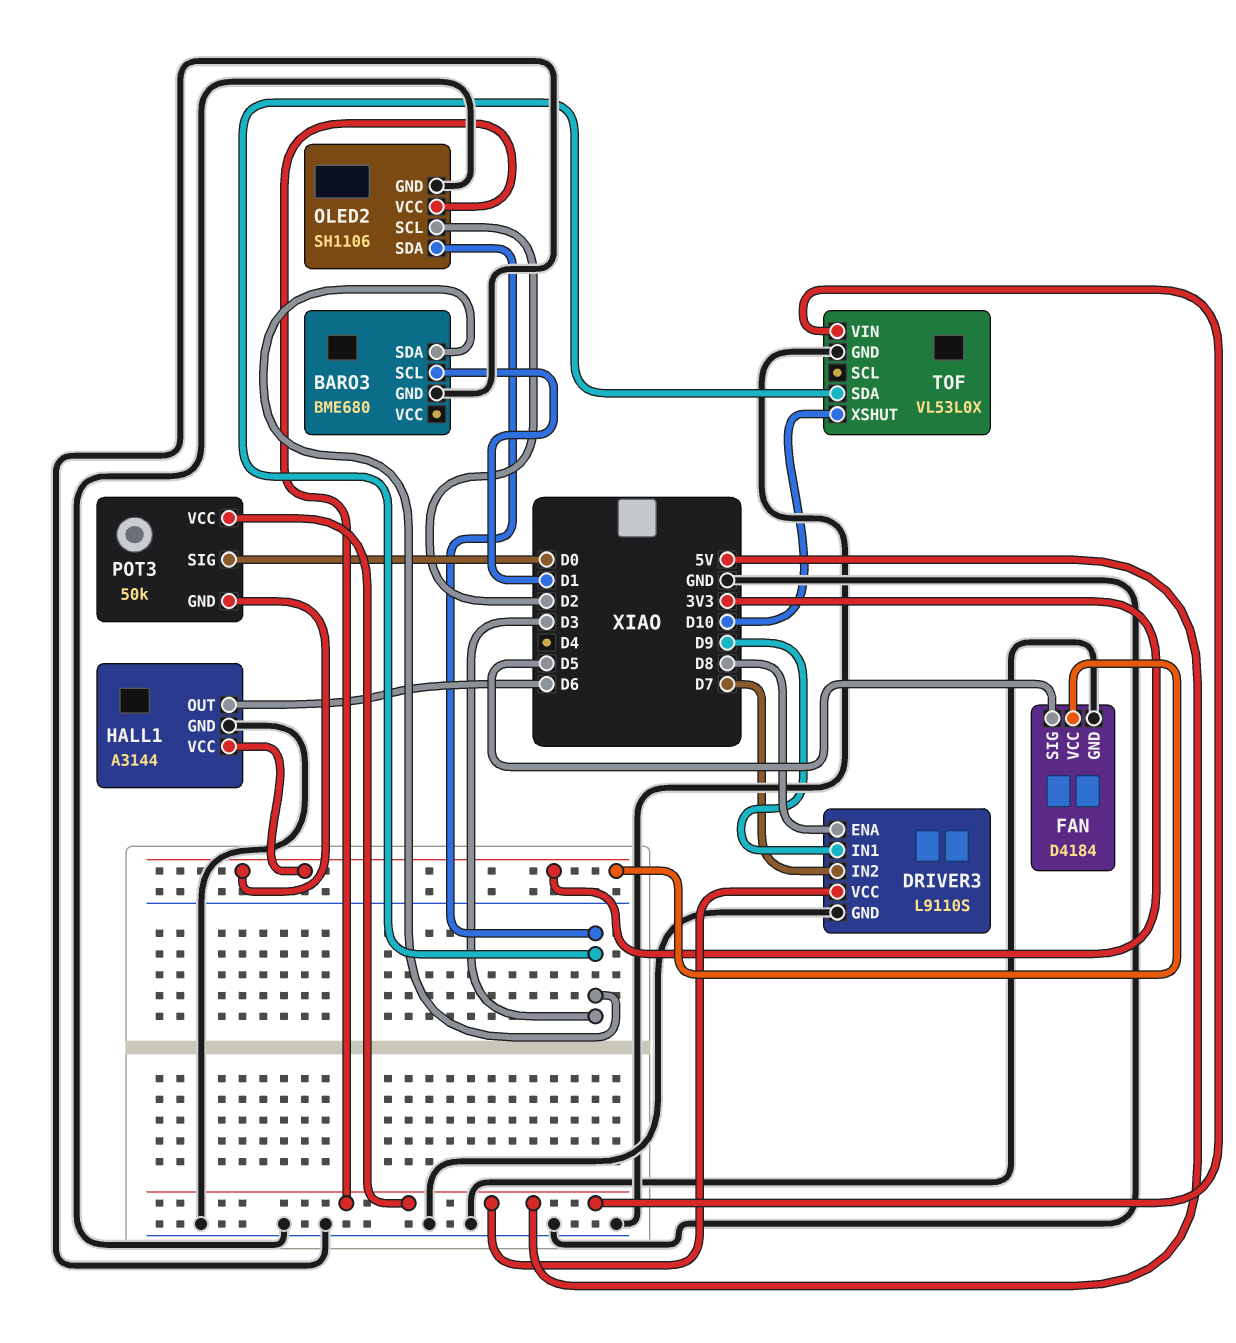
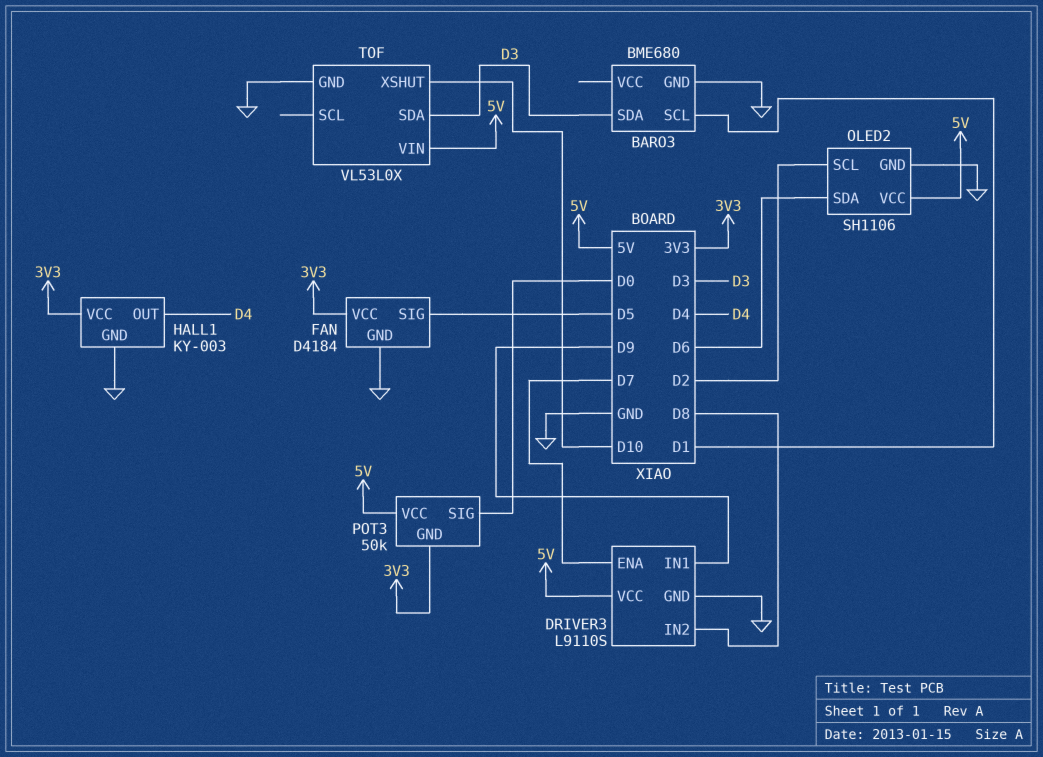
DRIVER3 pin ENA: D8 -> D7
DRIVER3 pin IN2: D7 -> D8
HALL1: A3144 -> KY-003
HALL1 pin OUT: D6 -> D4
OLED2 pin SDA: D3 -> D6

